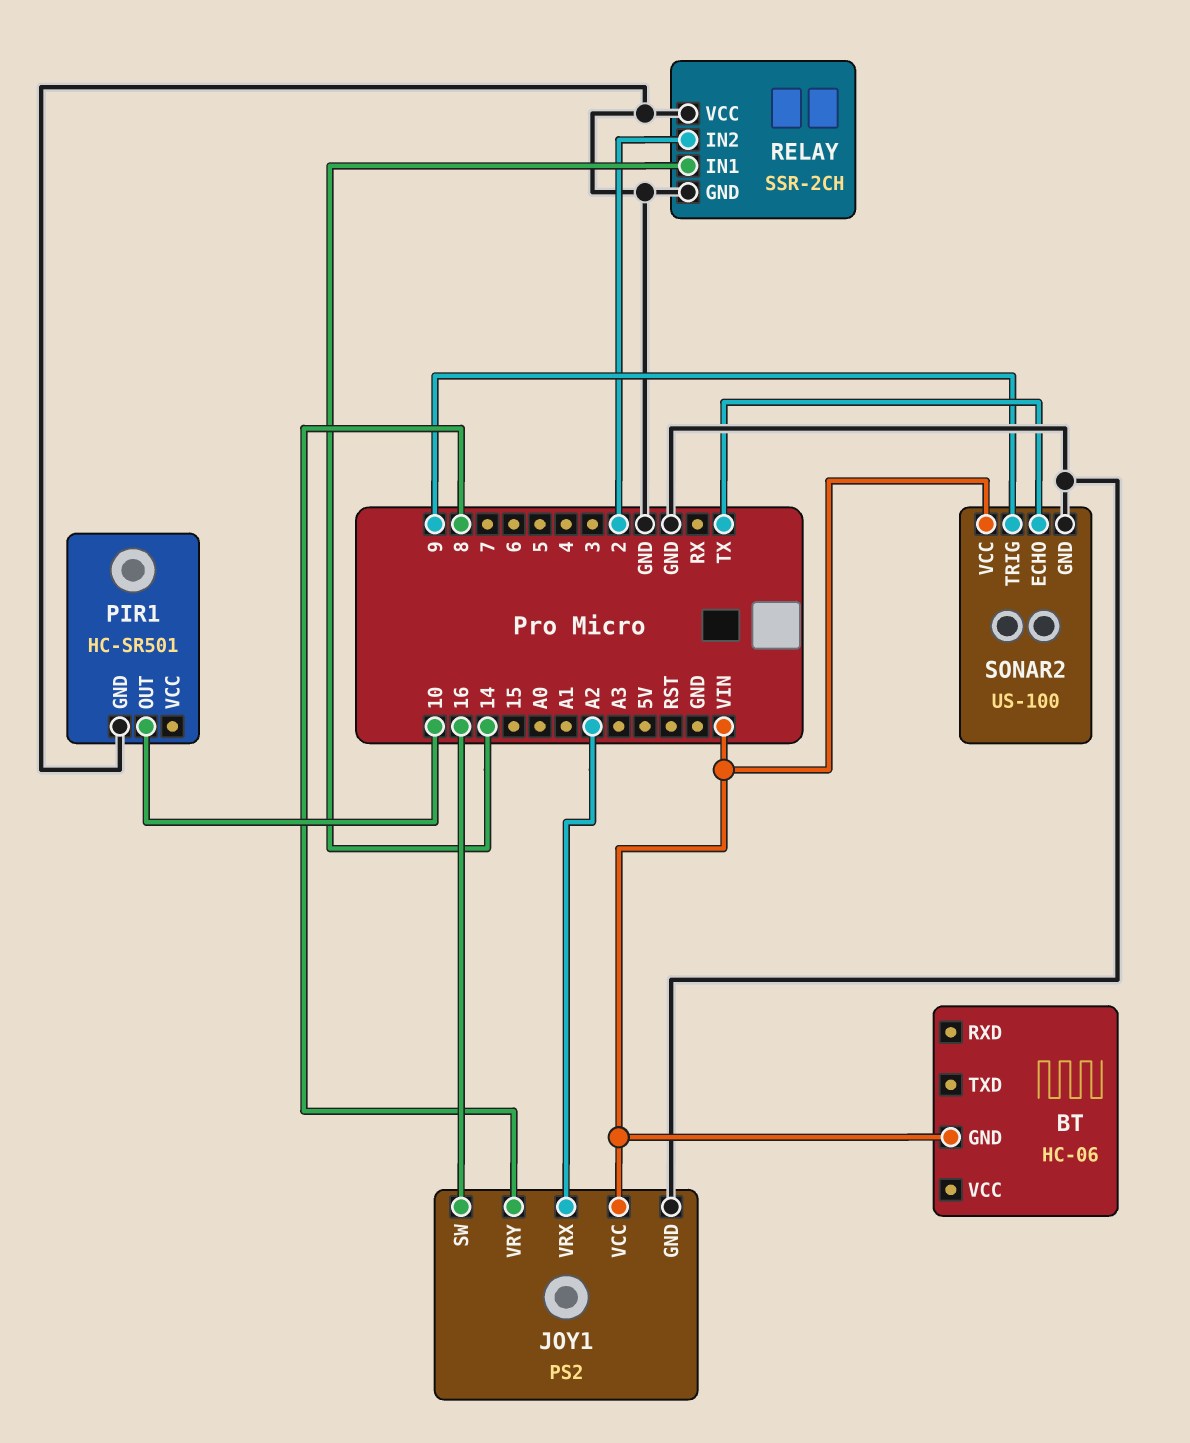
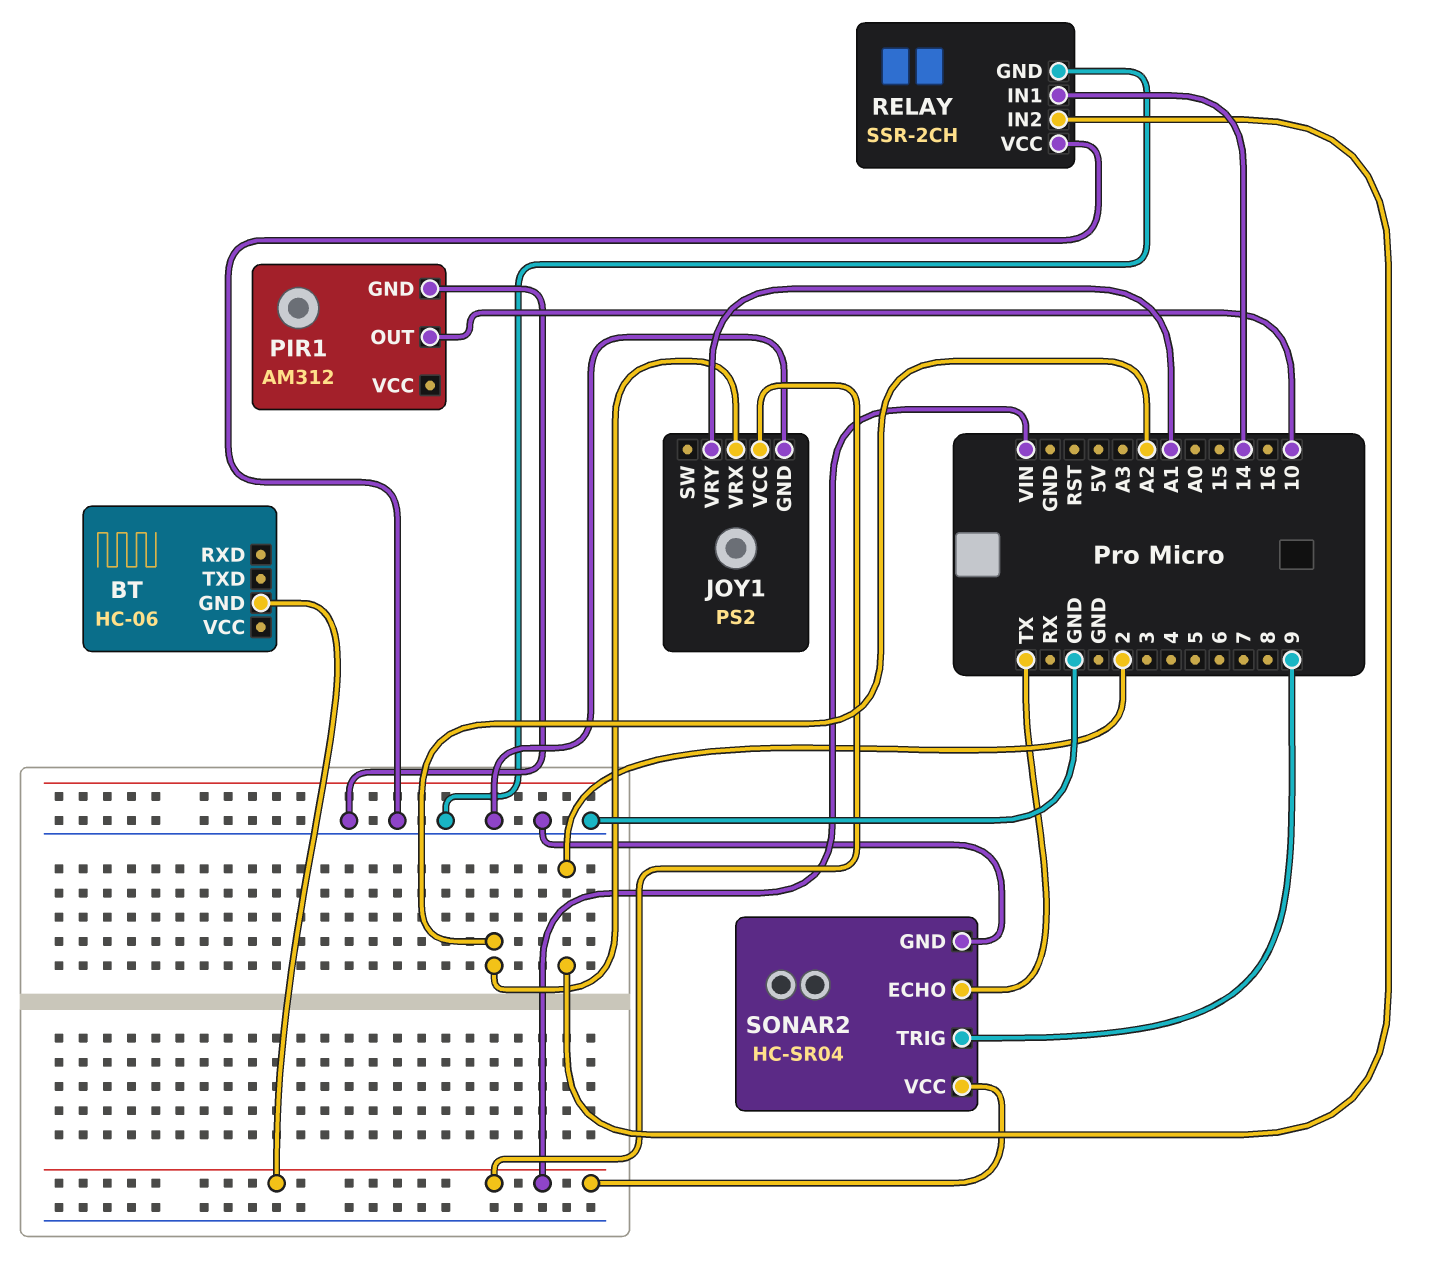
JOY1 pin SW: 16 -> none
JOY1 pin VRY: 8 -> A1
PIR1: HC-SR501 -> AM312
SONAR2: US-100 -> HC-SR04

